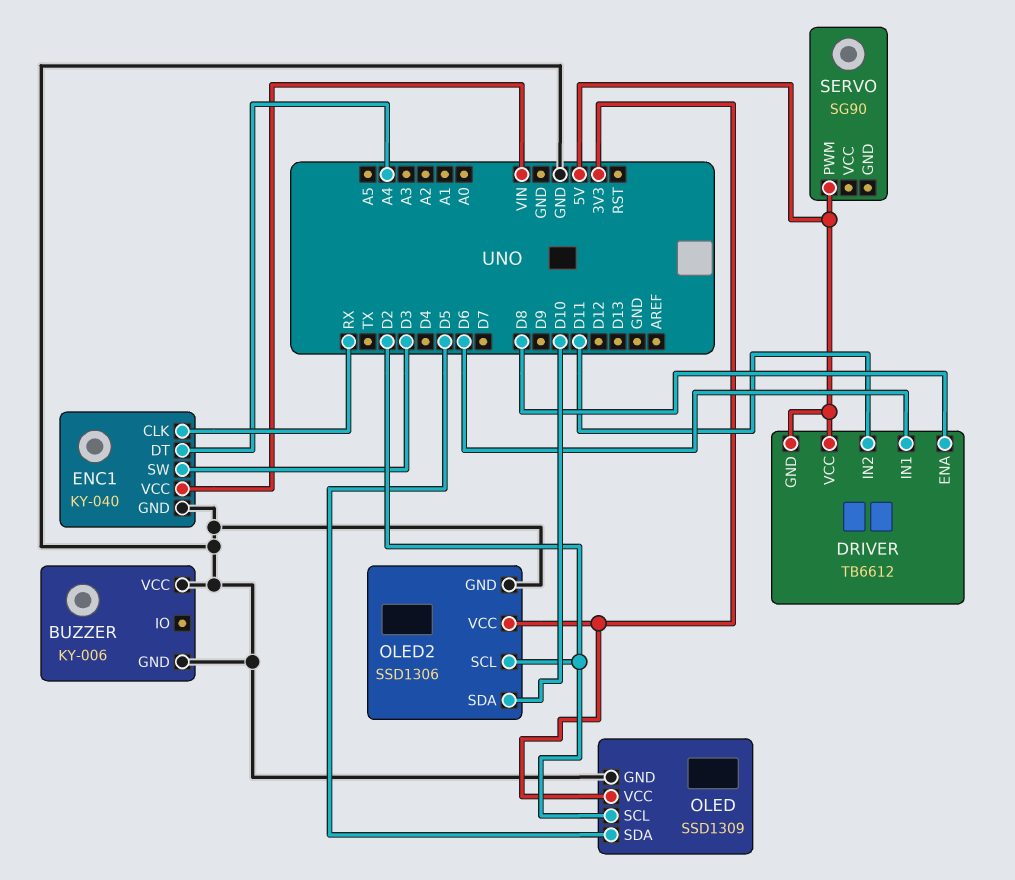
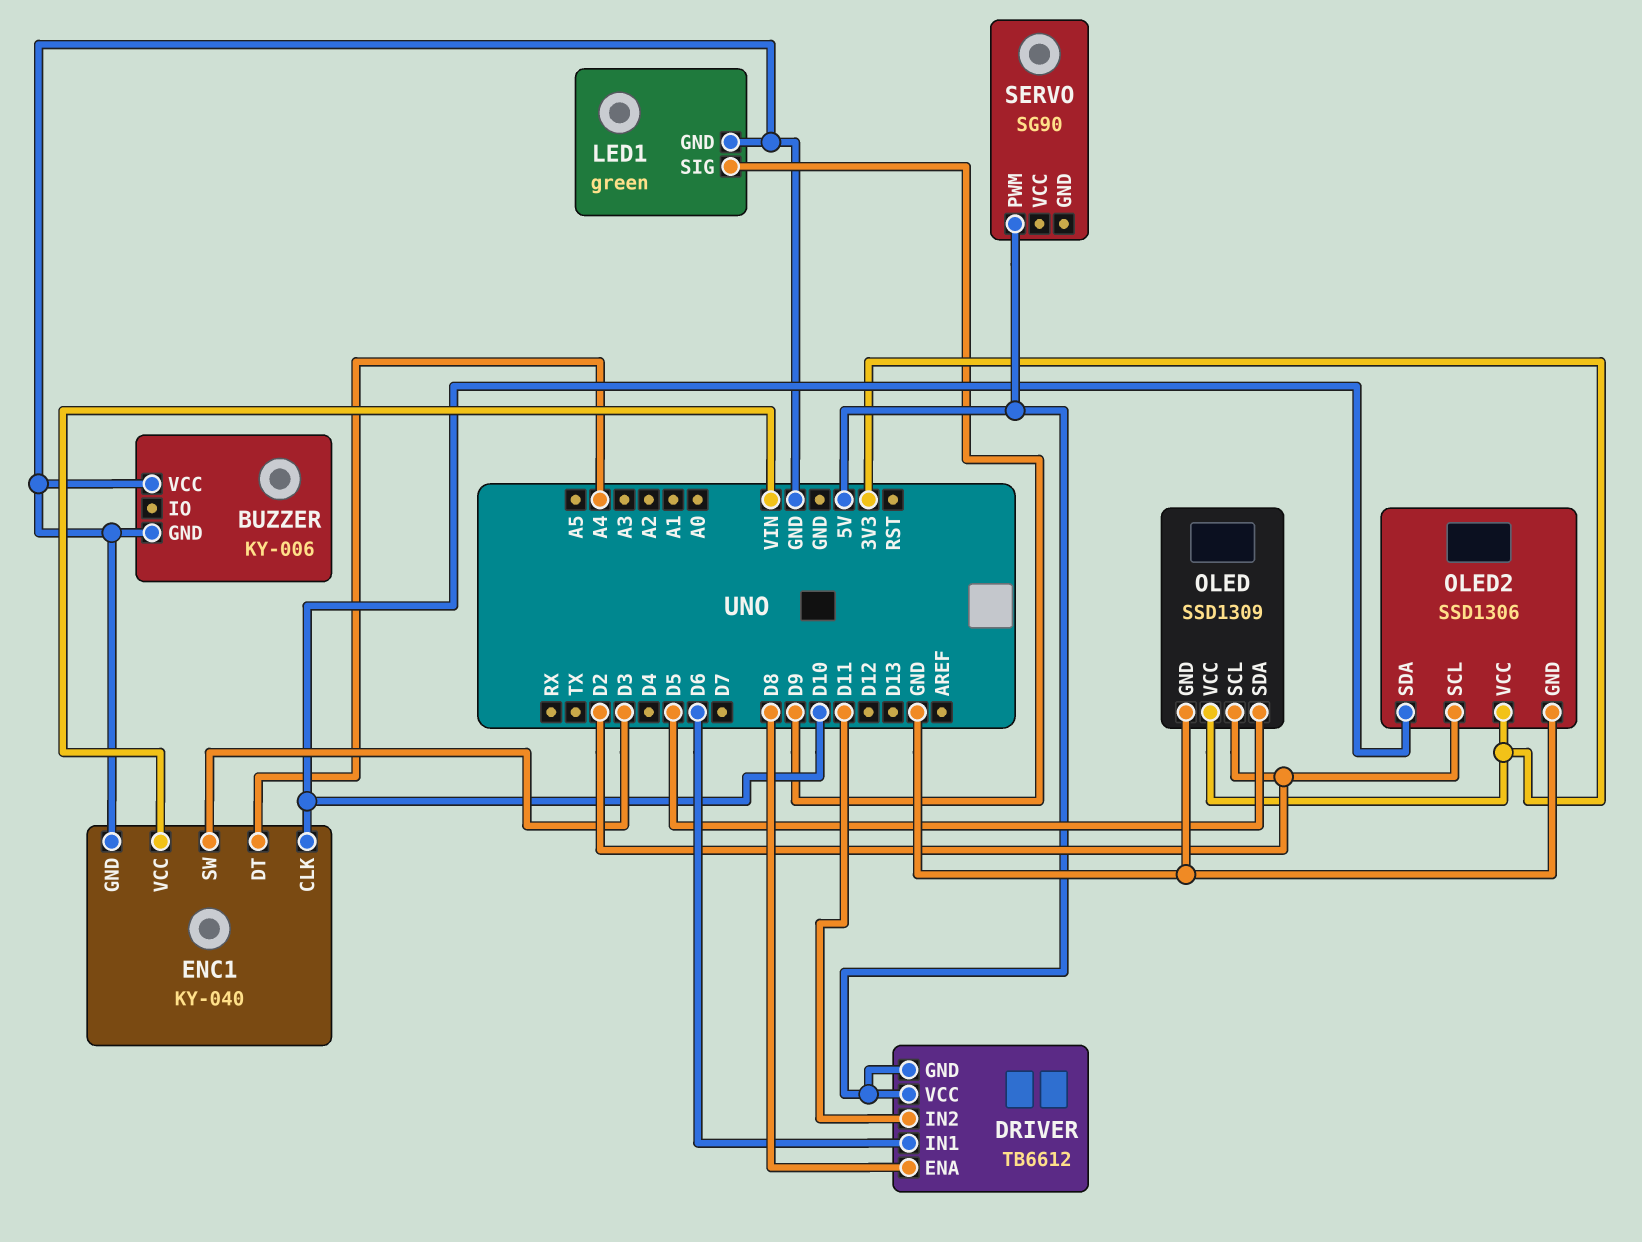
ENC1 pin CLK: RX -> D10
LED1: none -> green
LED1 pin GND: none -> GND
LED1 pin SIG: none -> D9

